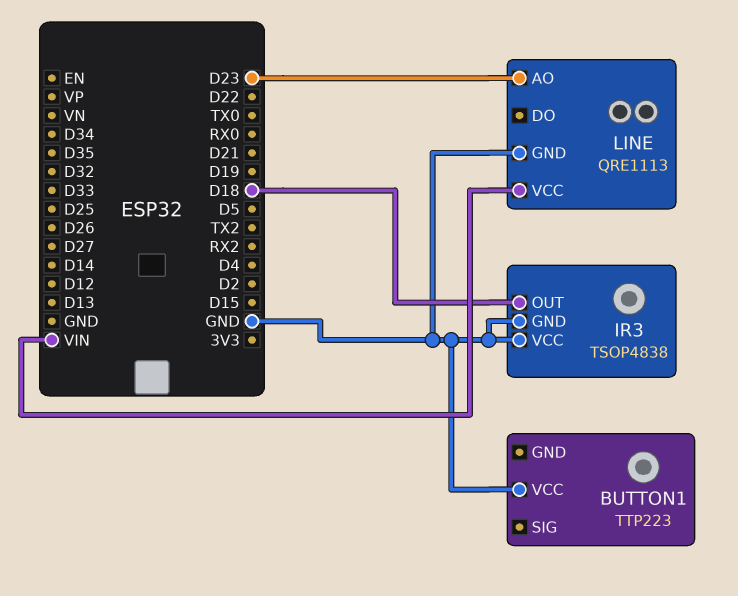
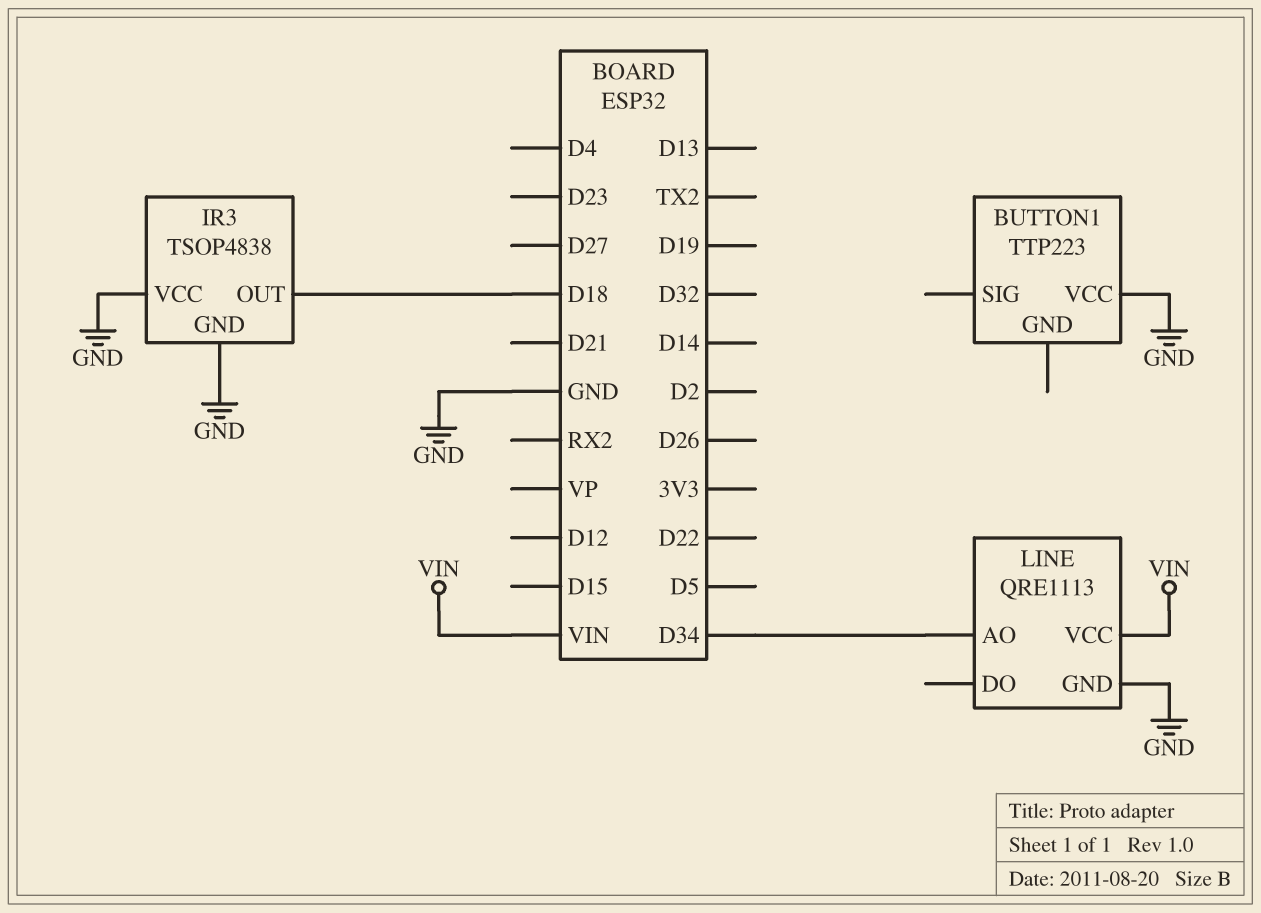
LINE pin AO: D23 -> D34

